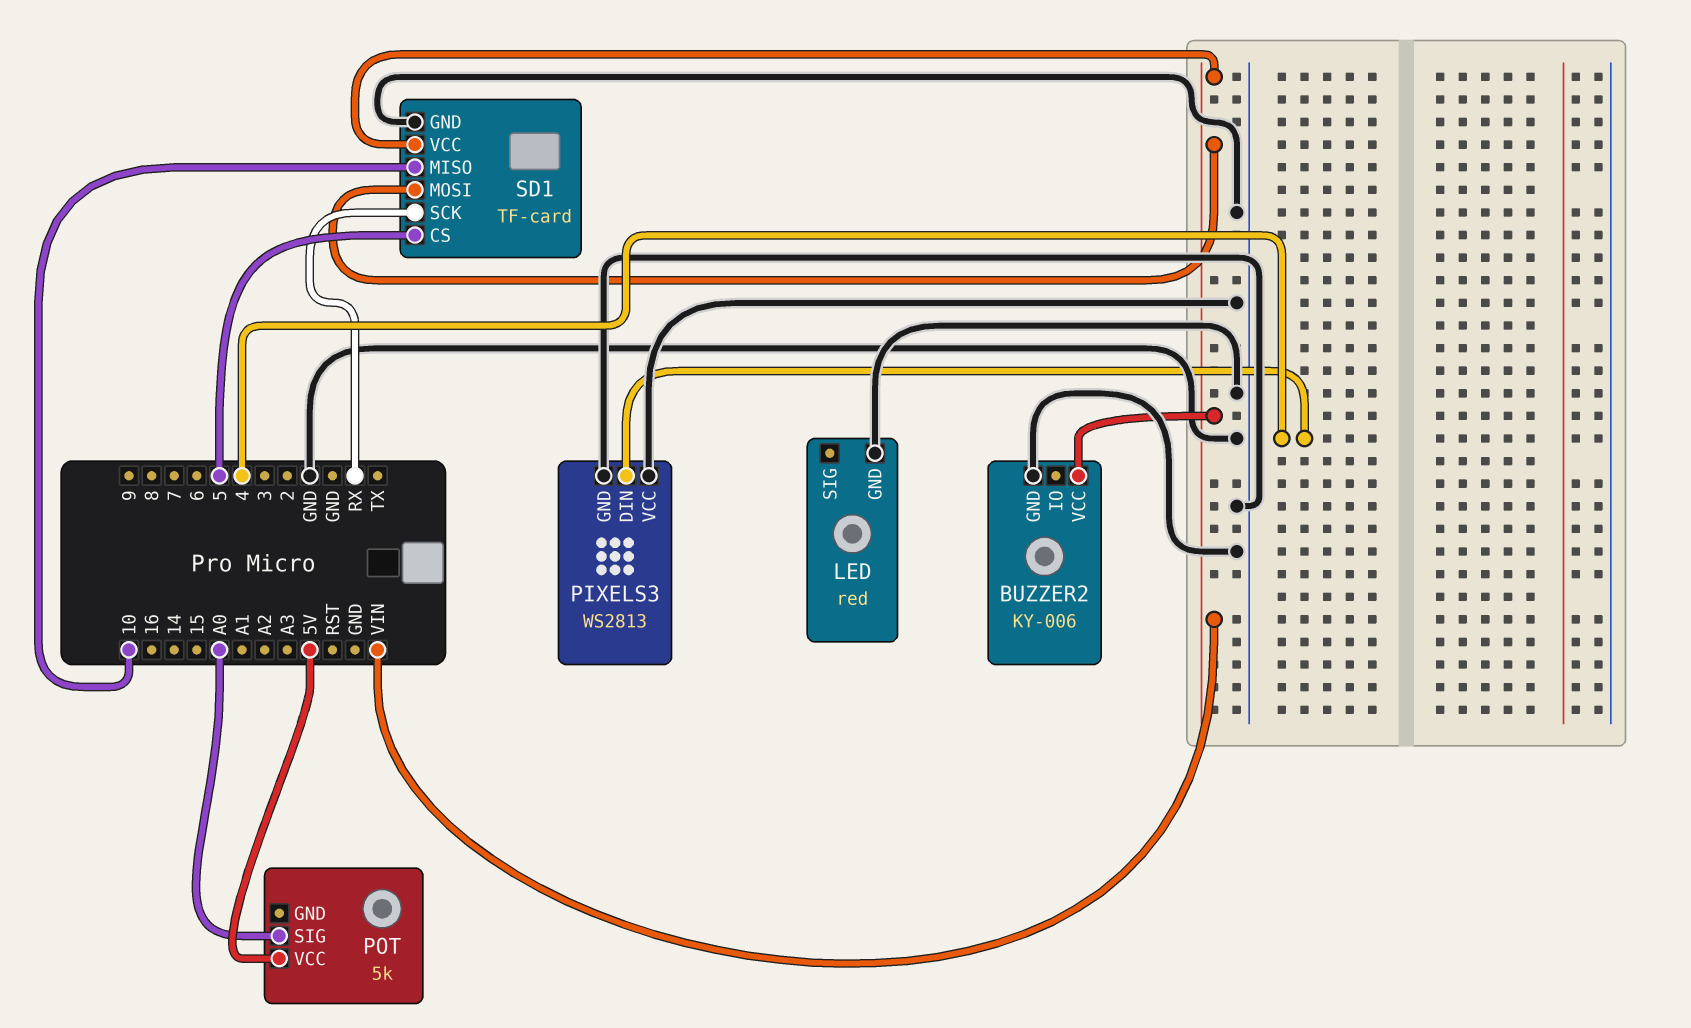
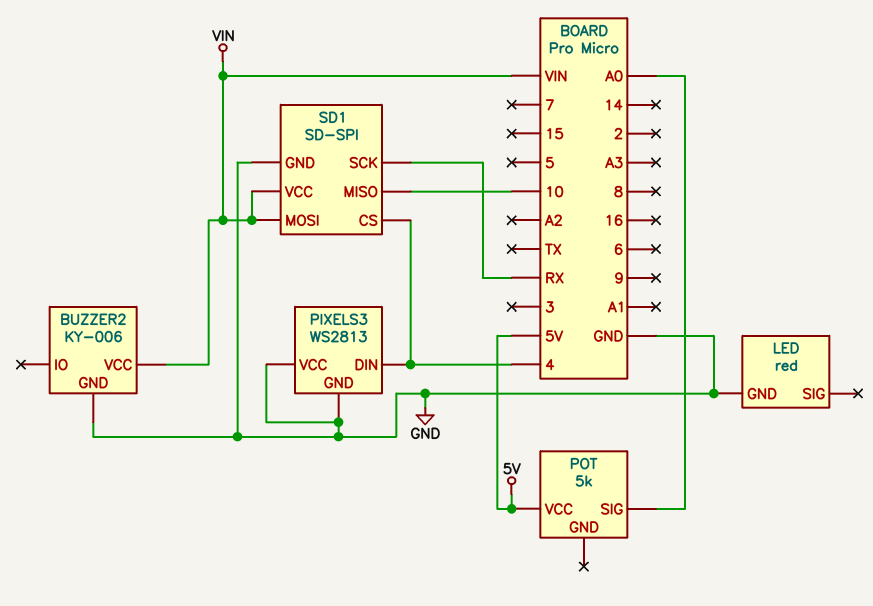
SD1: TF-card -> SD-SPI
SD1 pin CS: 5 -> 4

